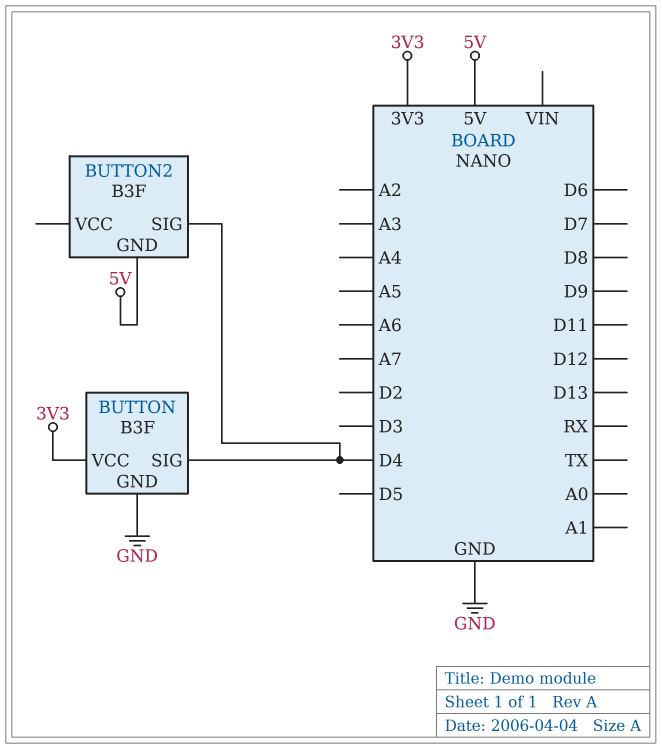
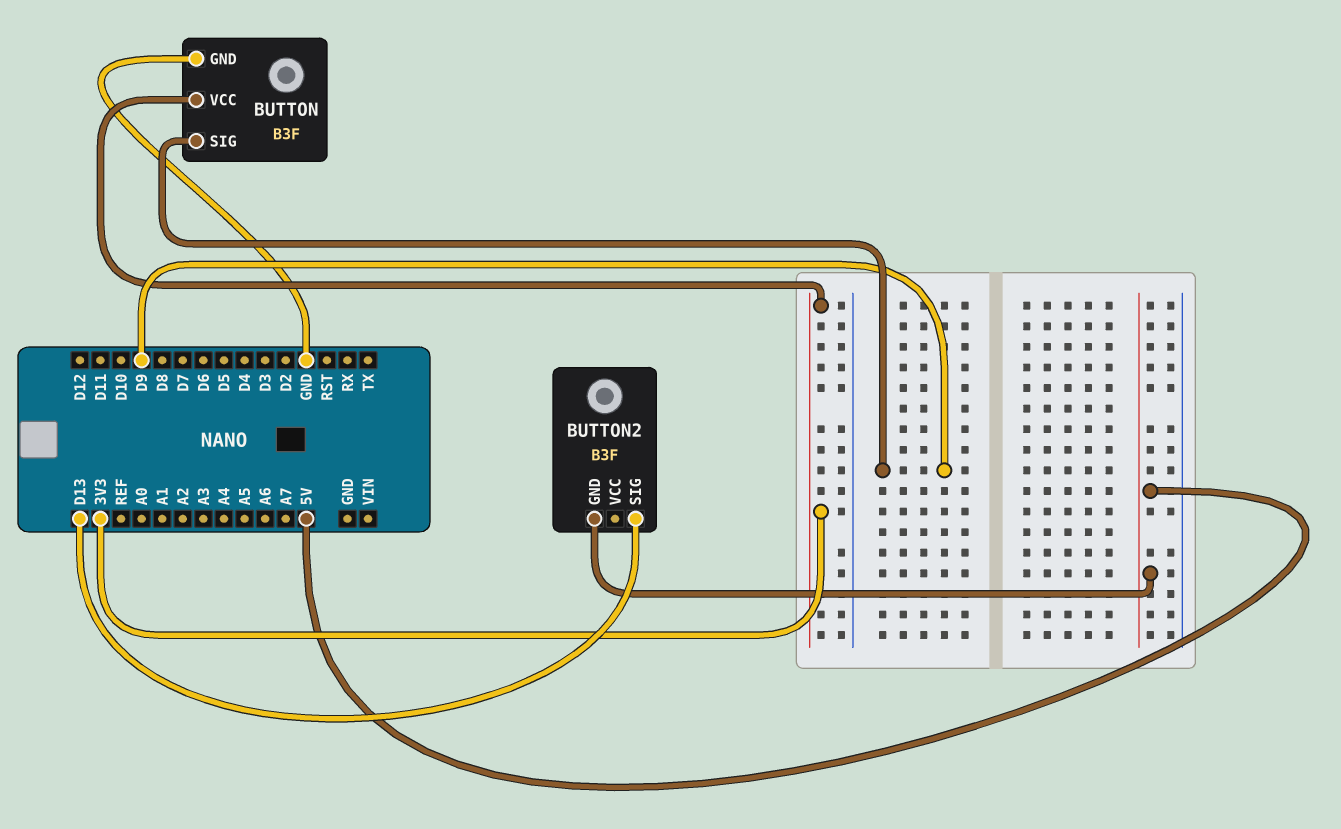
BUTTON pin SIG: D4 -> D9
BUTTON2 pin SIG: D4 -> D13

